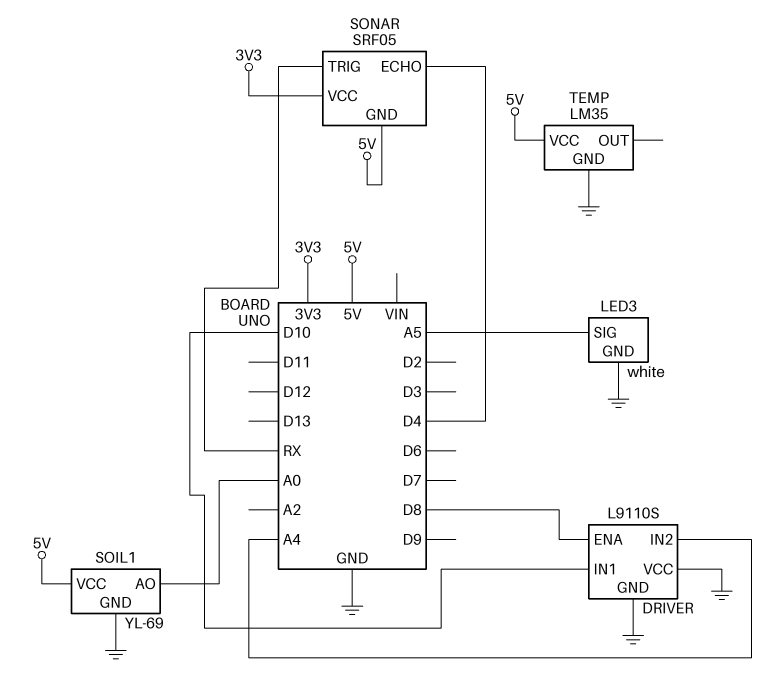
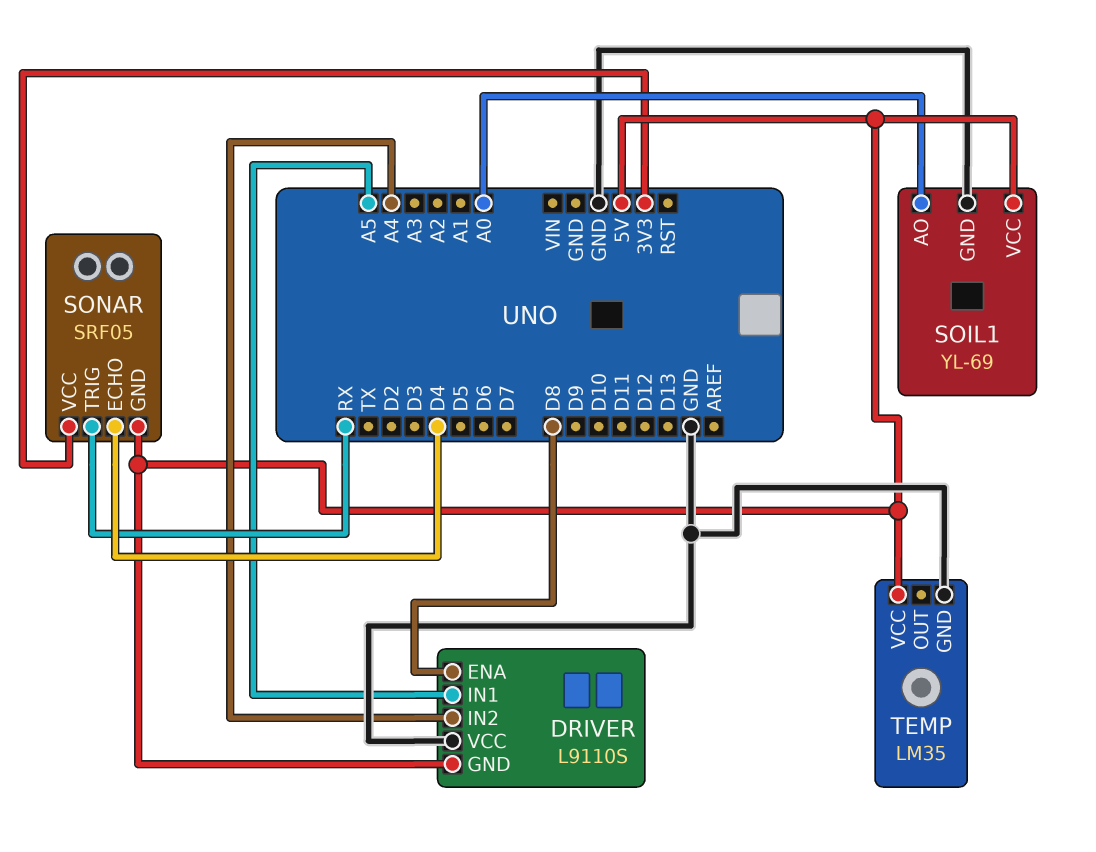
DRIVER pin GND: GND -> 5V
DRIVER pin IN1: D10 -> A5
LED3: white -> none
LED3 pin GND: GND -> none
LED3 pin SIG: A5 -> none

